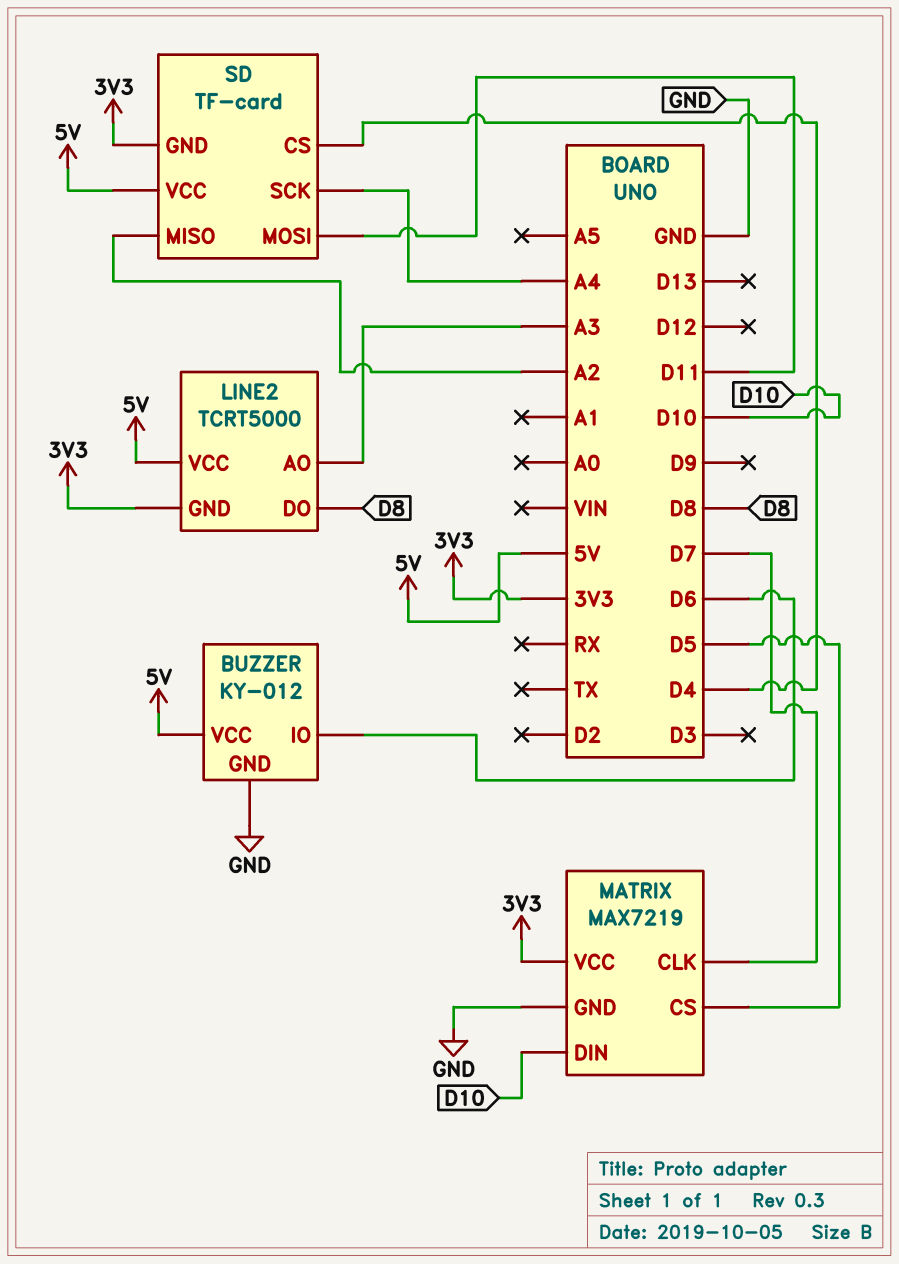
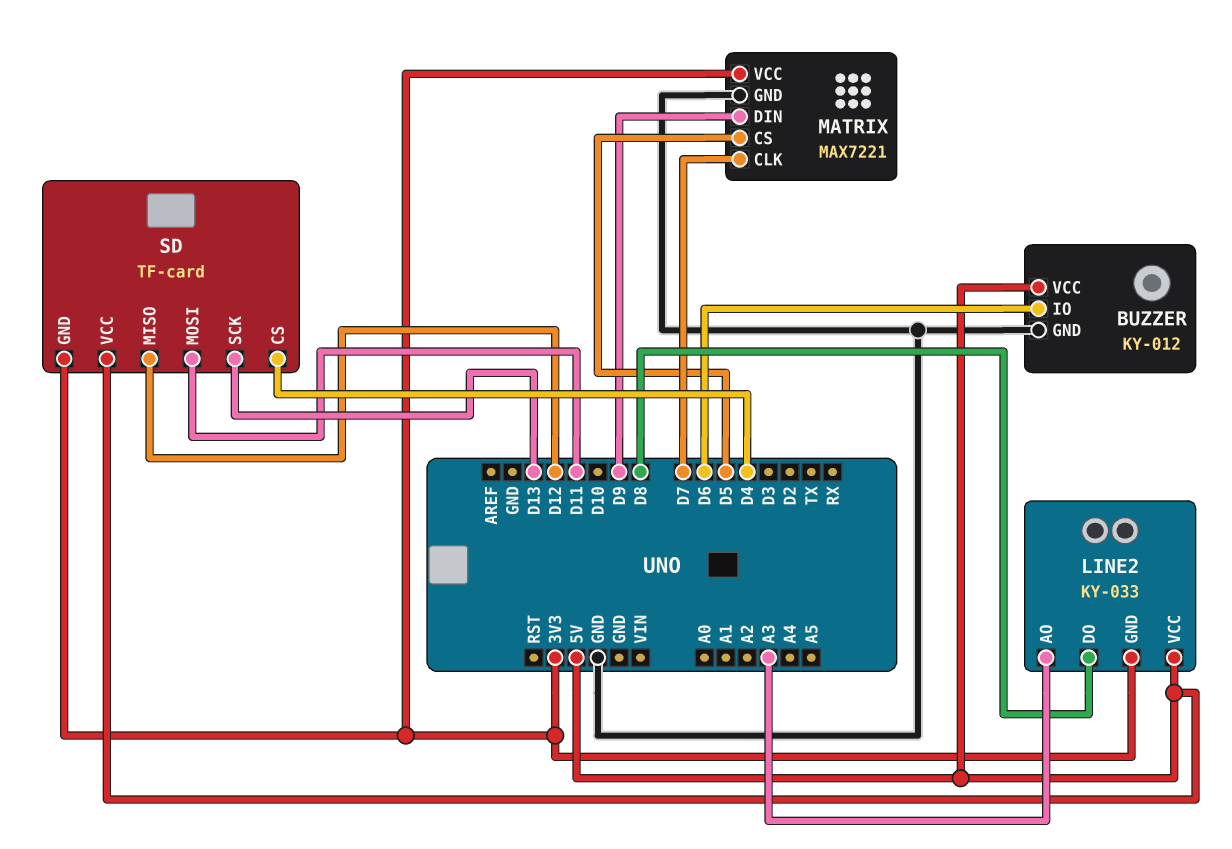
LINE2: TCRT5000 -> KY-033
MATRIX: MAX7219 -> MAX7221
MATRIX pin DIN: D10 -> D9
SD pin MISO: A2 -> D12
SD pin SCK: A4 -> D13

